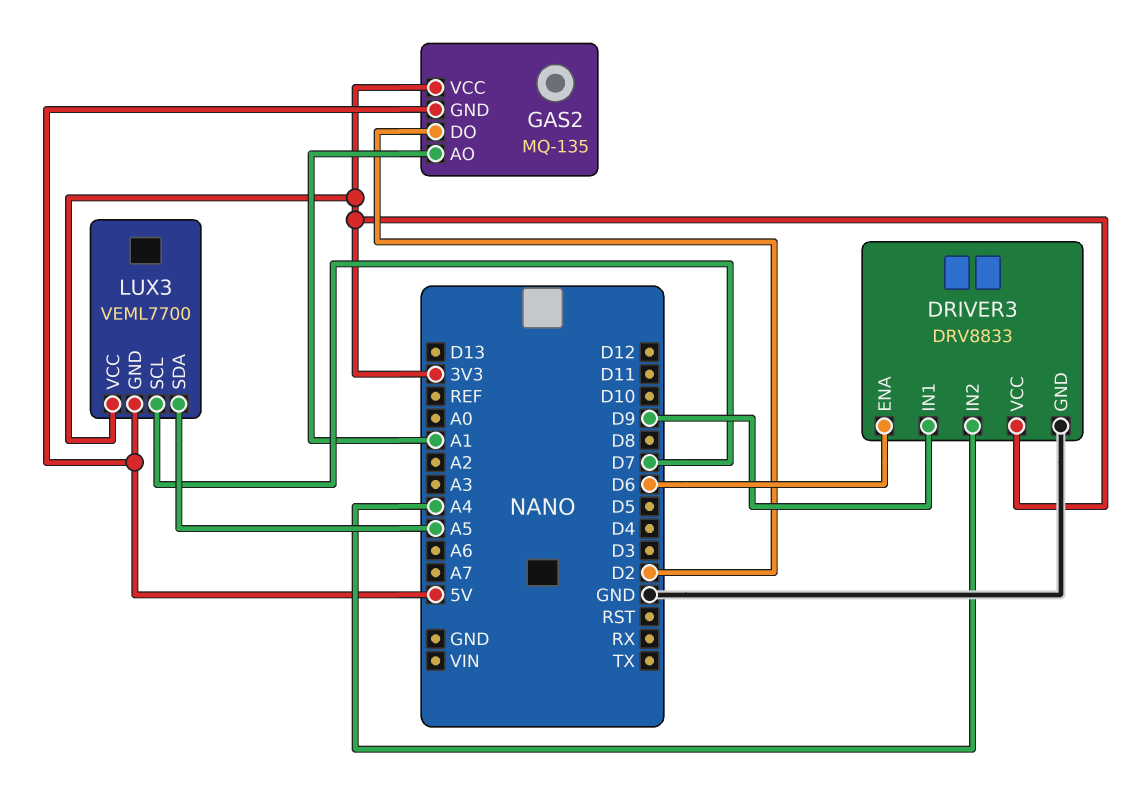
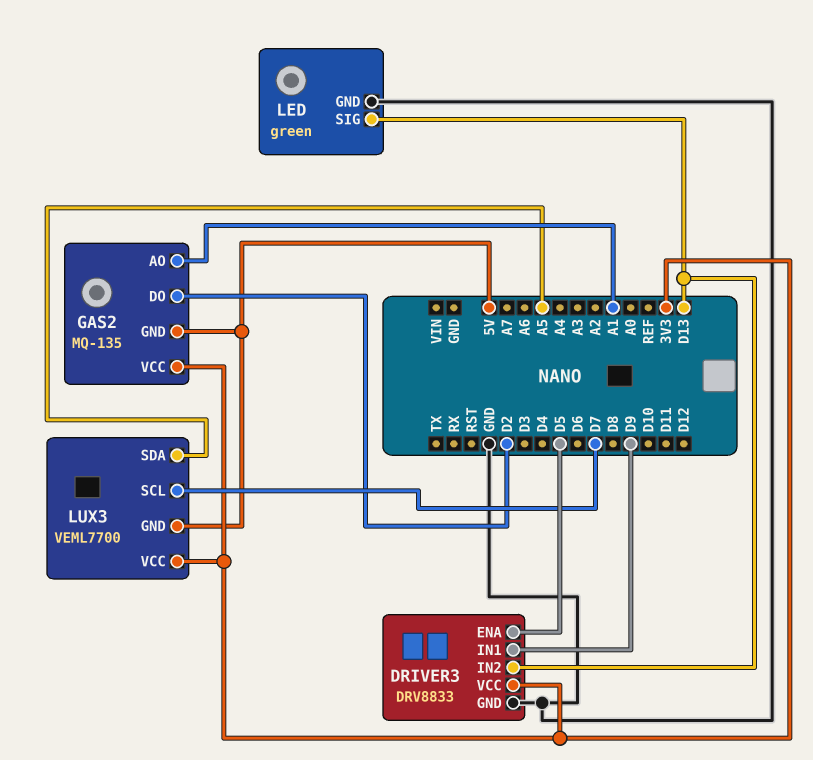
DRIVER3 pin ENA: D6 -> D5
DRIVER3 pin IN2: A4 -> D13
LED: none -> green
LED pin GND: none -> GND
LED pin SIG: none -> D13

